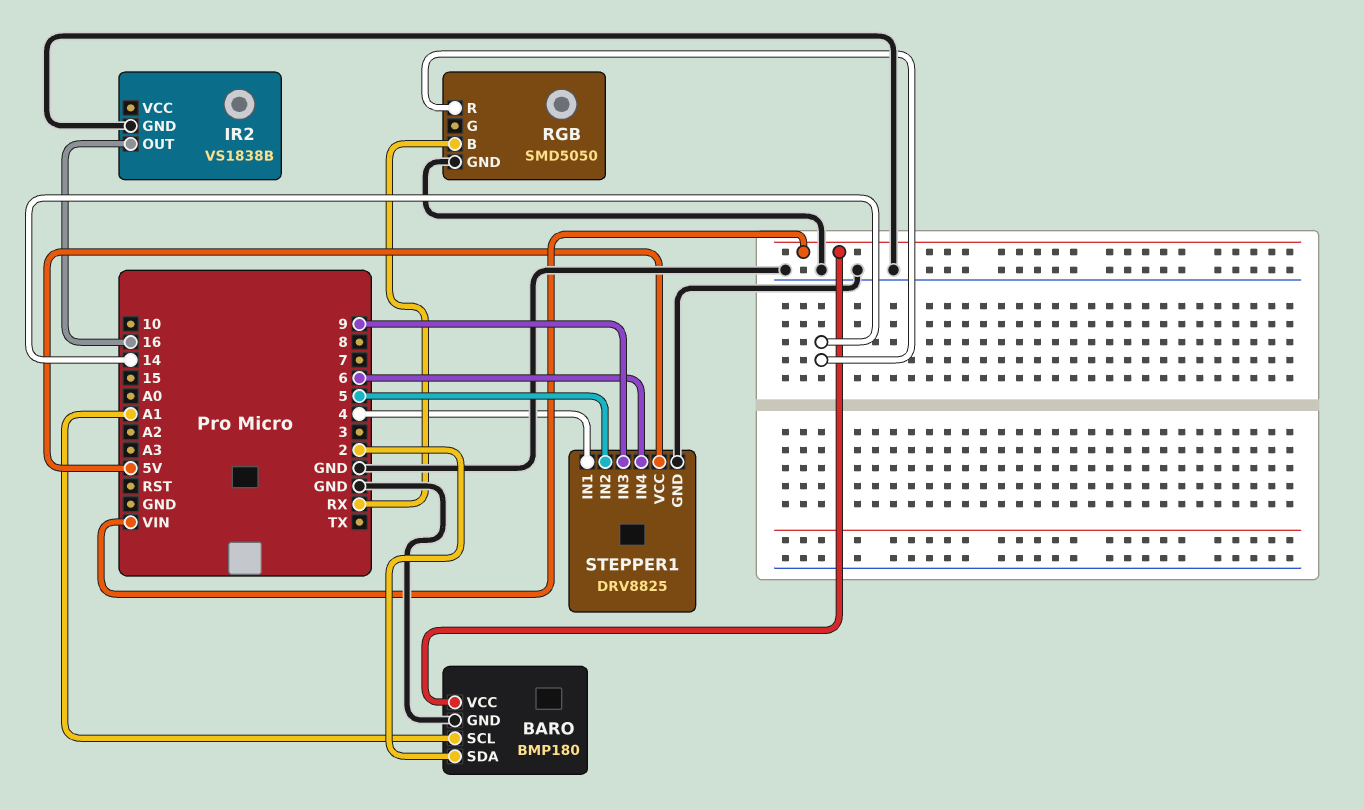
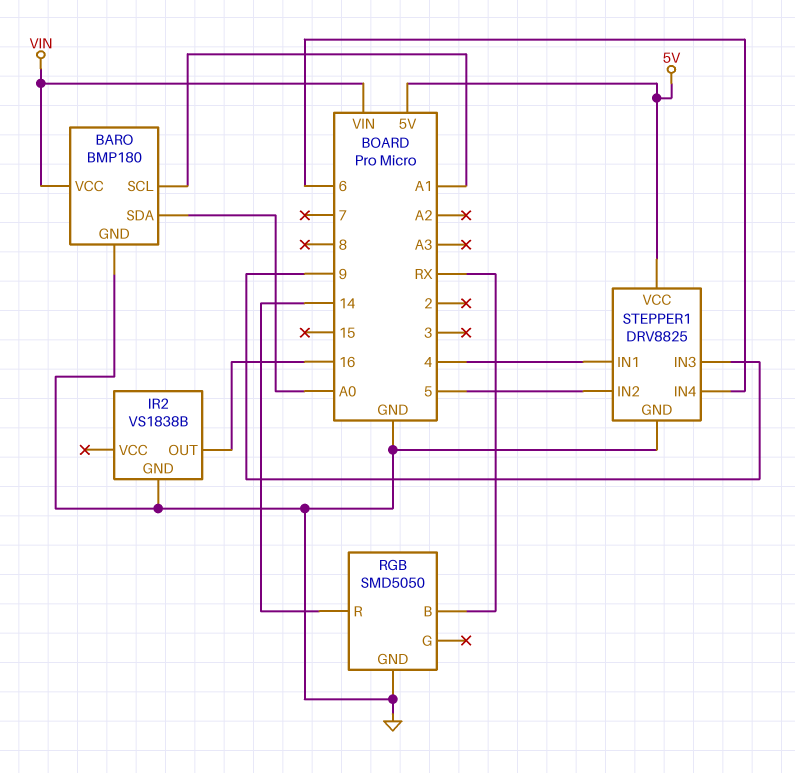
BARO pin SDA: 2 -> A0

